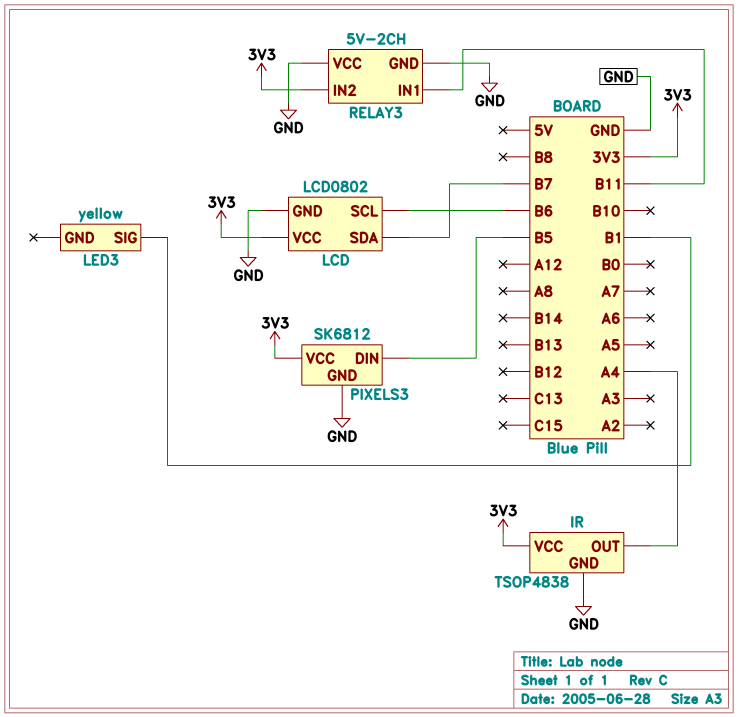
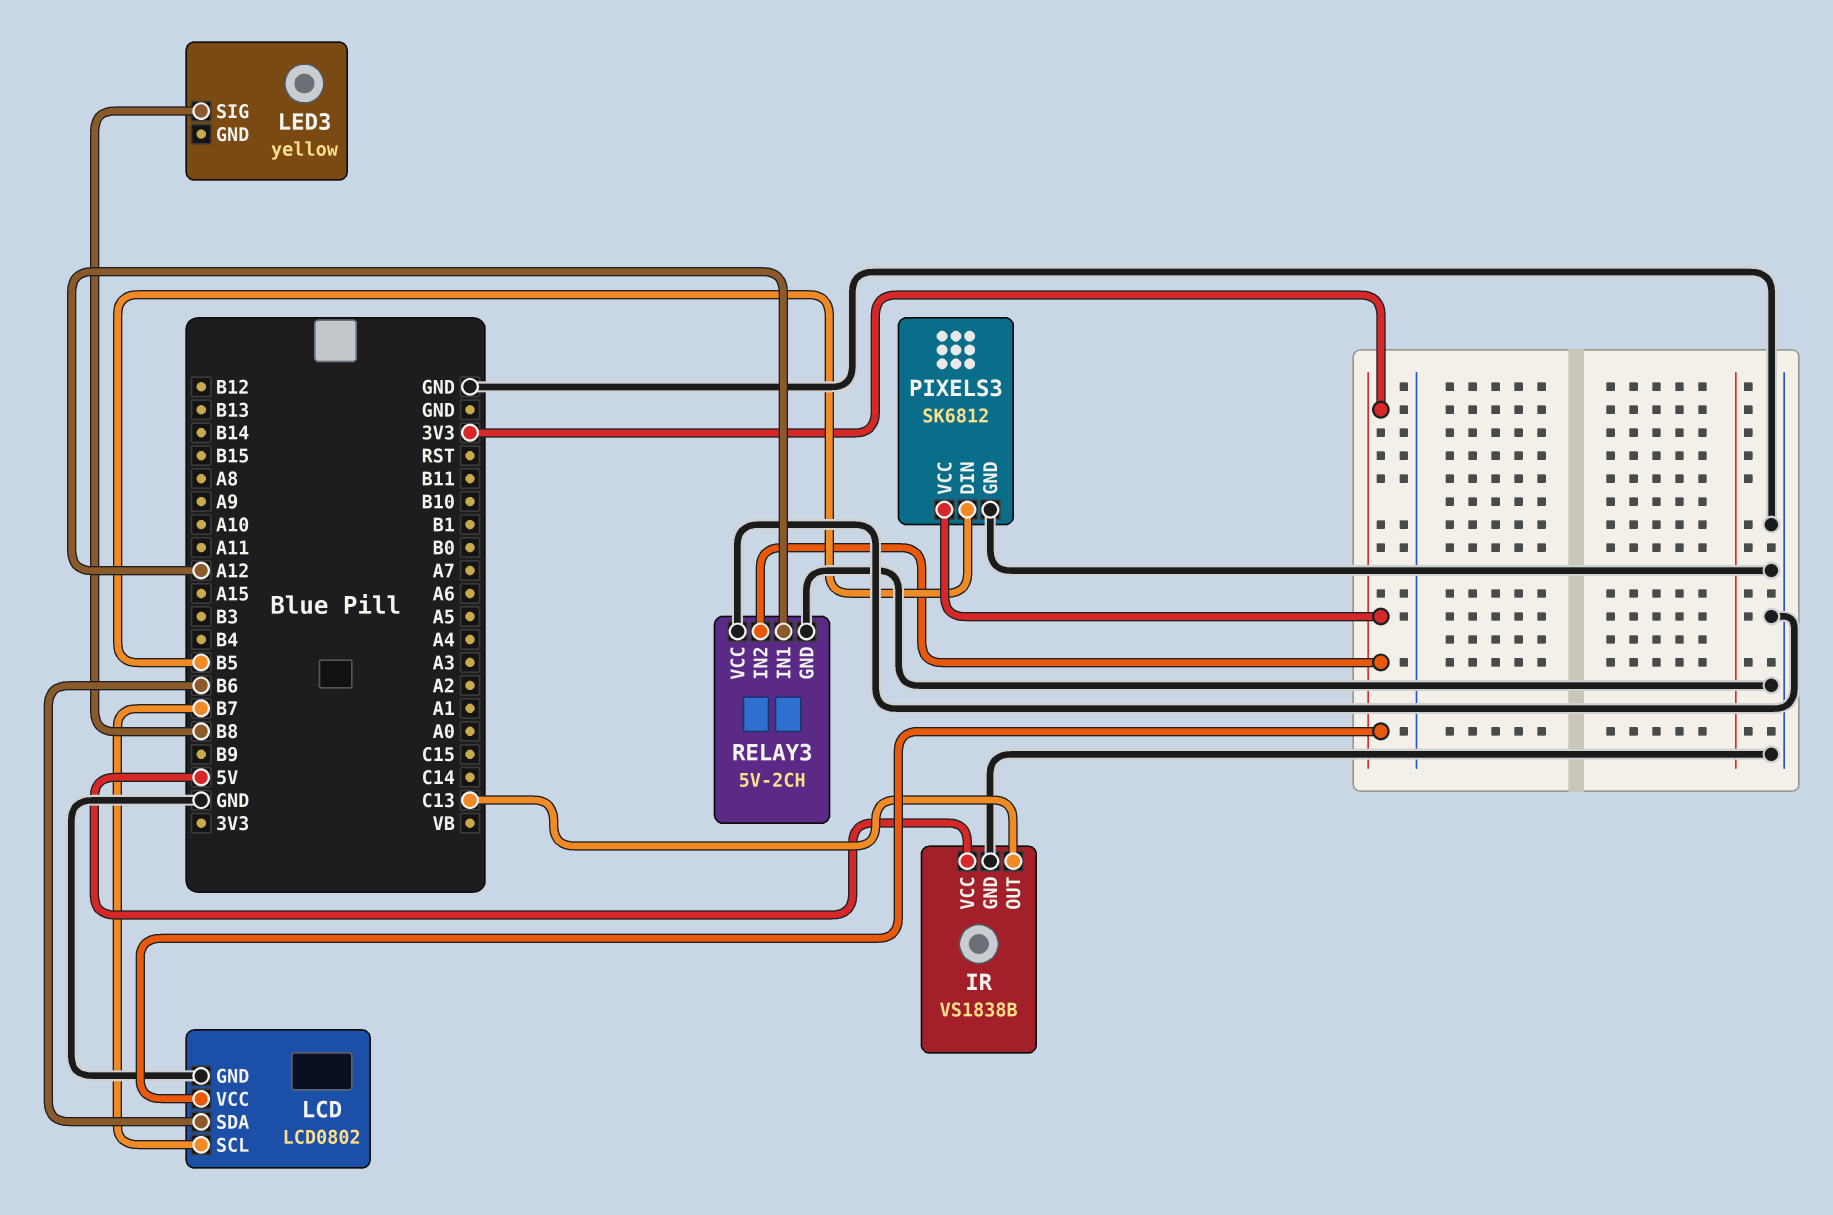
IR: TSOP4838 -> VS1838B
IR pin OUT: A4 -> C13
IR pin VCC: 3V3 -> 5V
LCD pin SCL: B6 -> B7
LCD pin SDA: B7 -> B6
LED3 pin SIG: B1 -> B8
RELAY3 pin IN1: B11 -> A12

